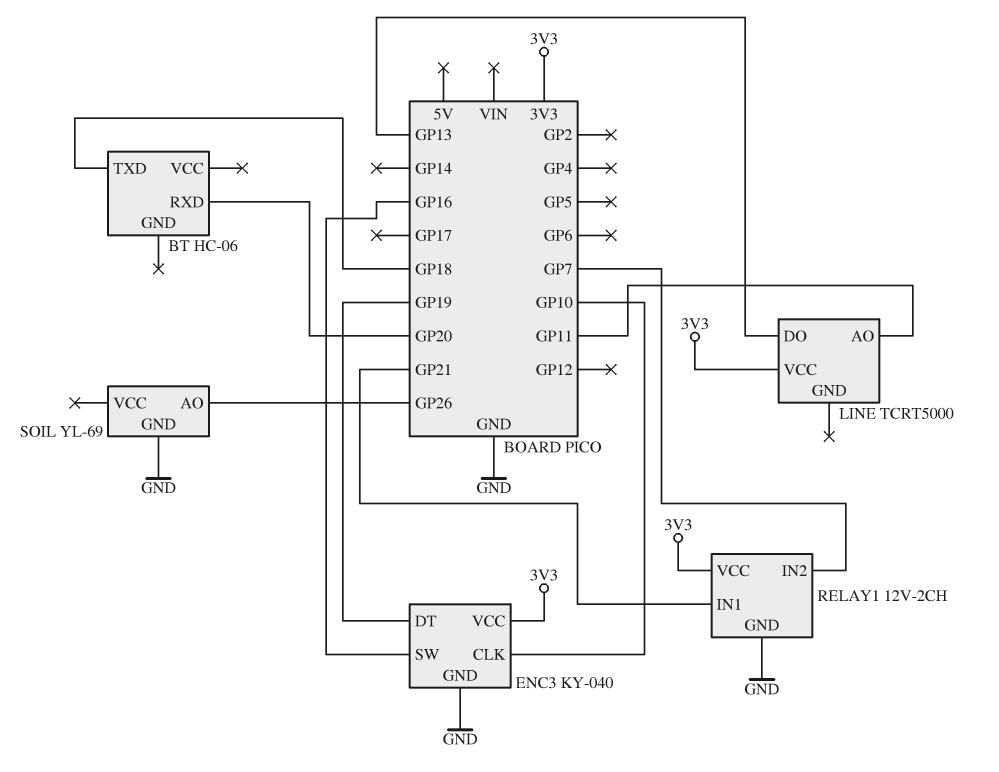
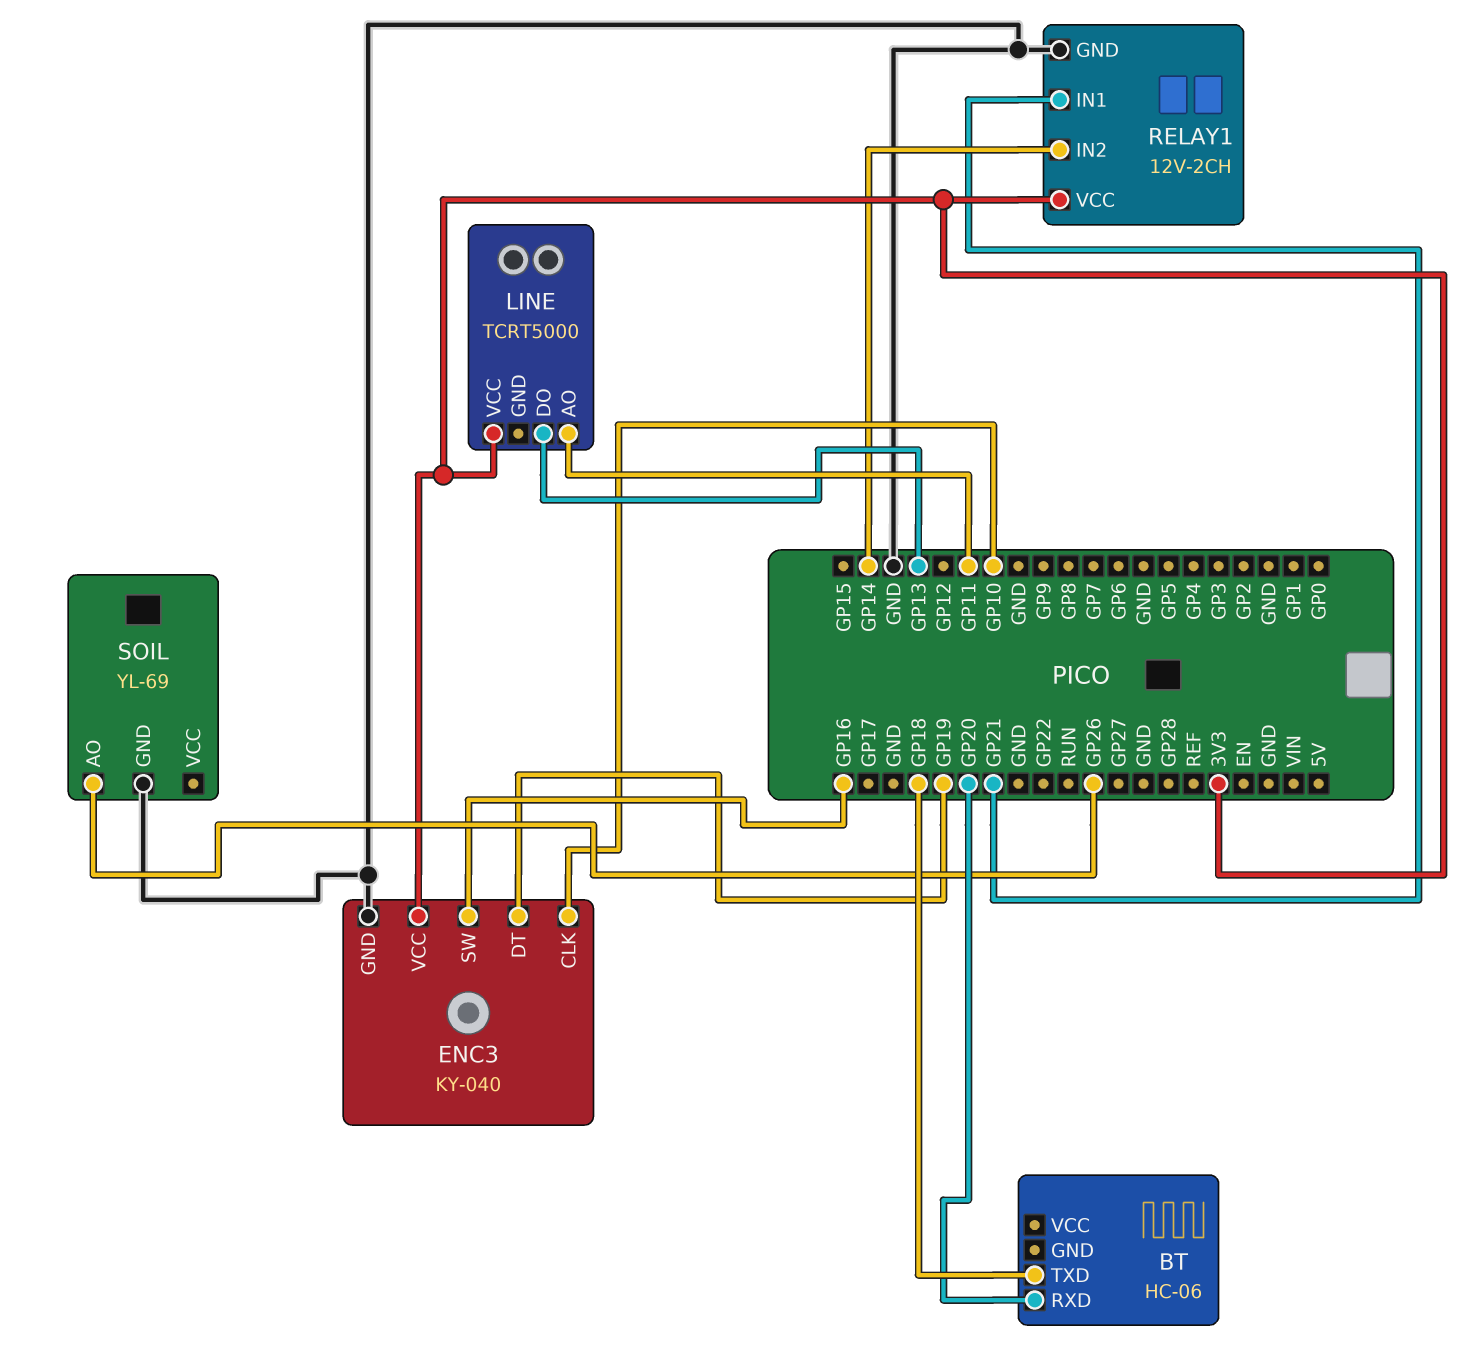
RELAY1 pin IN2: GP7 -> GP14

